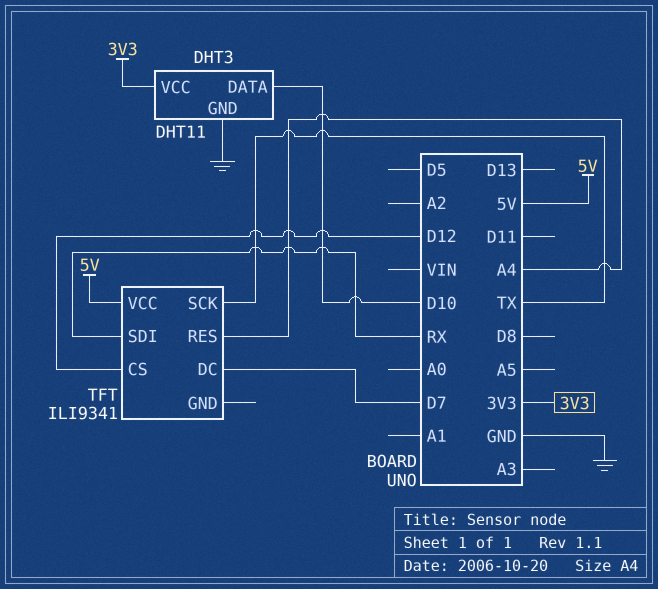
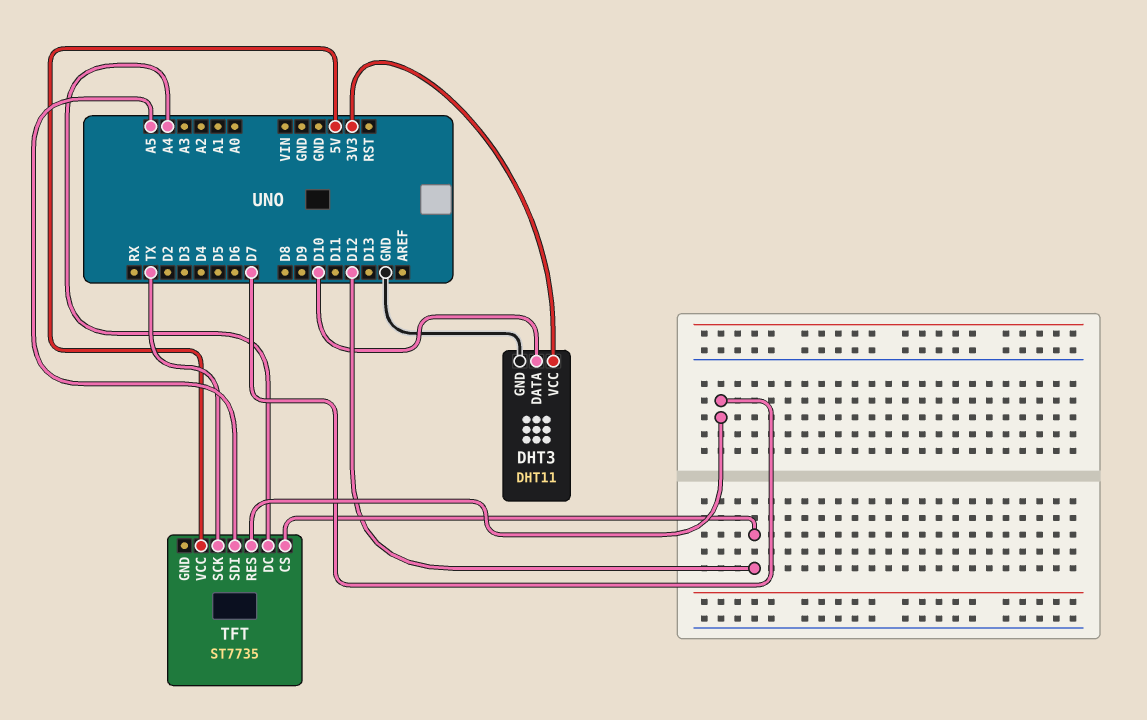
TFT: ILI9341 -> ST7735
TFT pin DC: D7 -> A4
TFT pin RES: A4 -> D7
TFT pin SDI: RX -> A5

